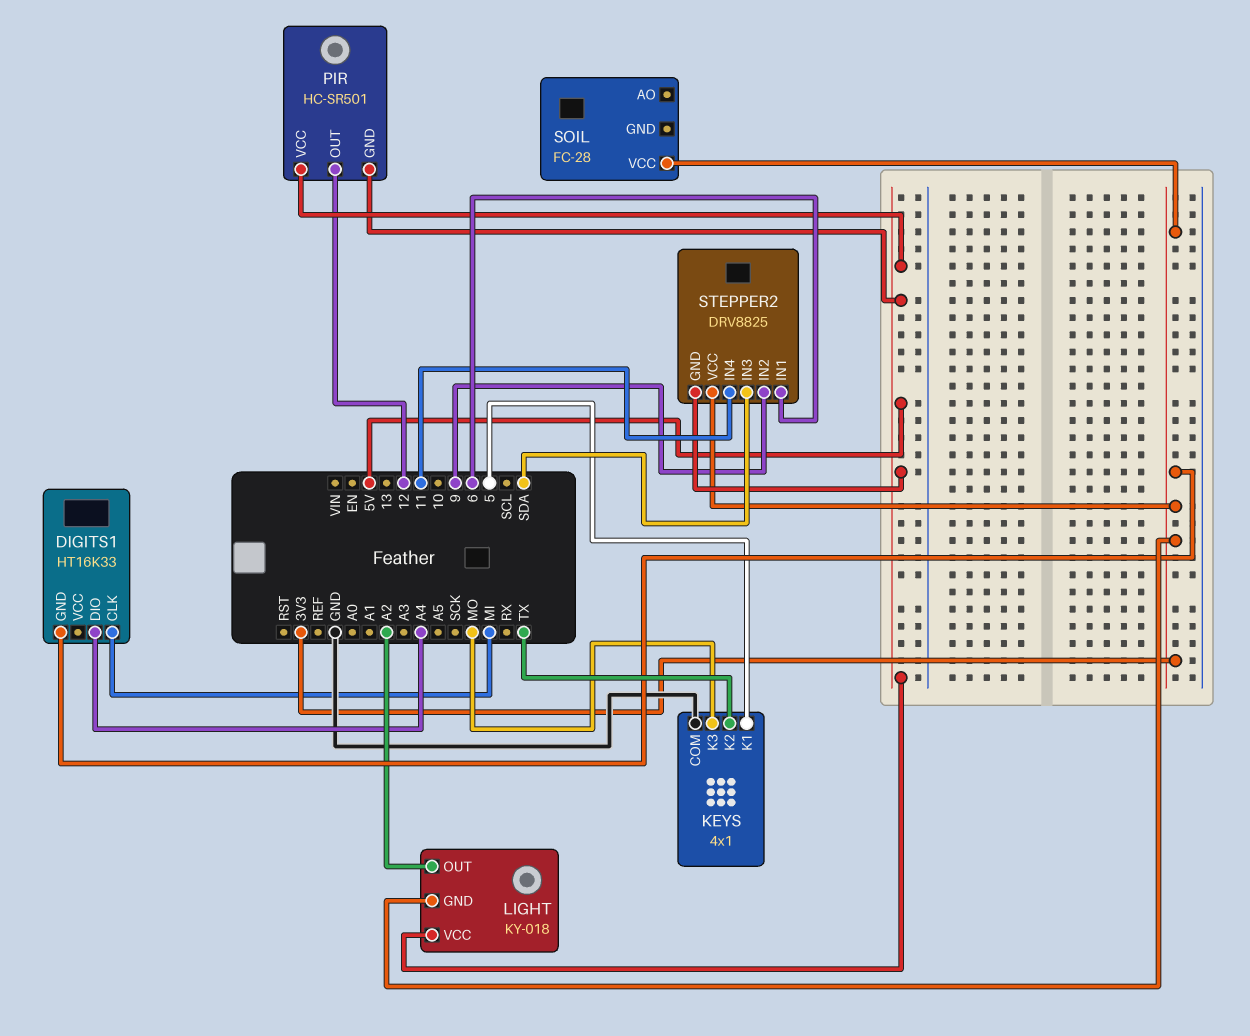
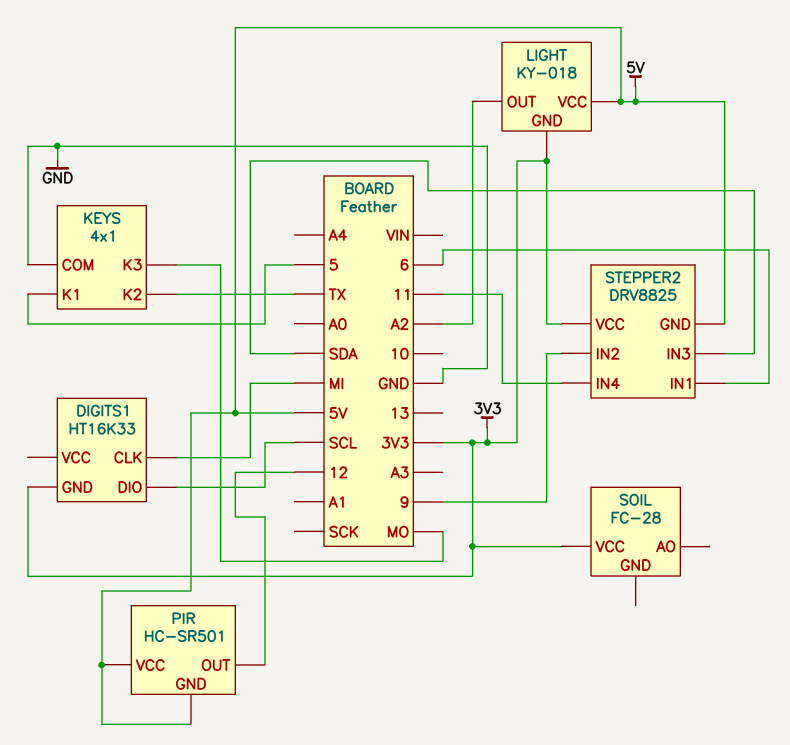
DIGITS1 pin DIO: A4 -> SCL

